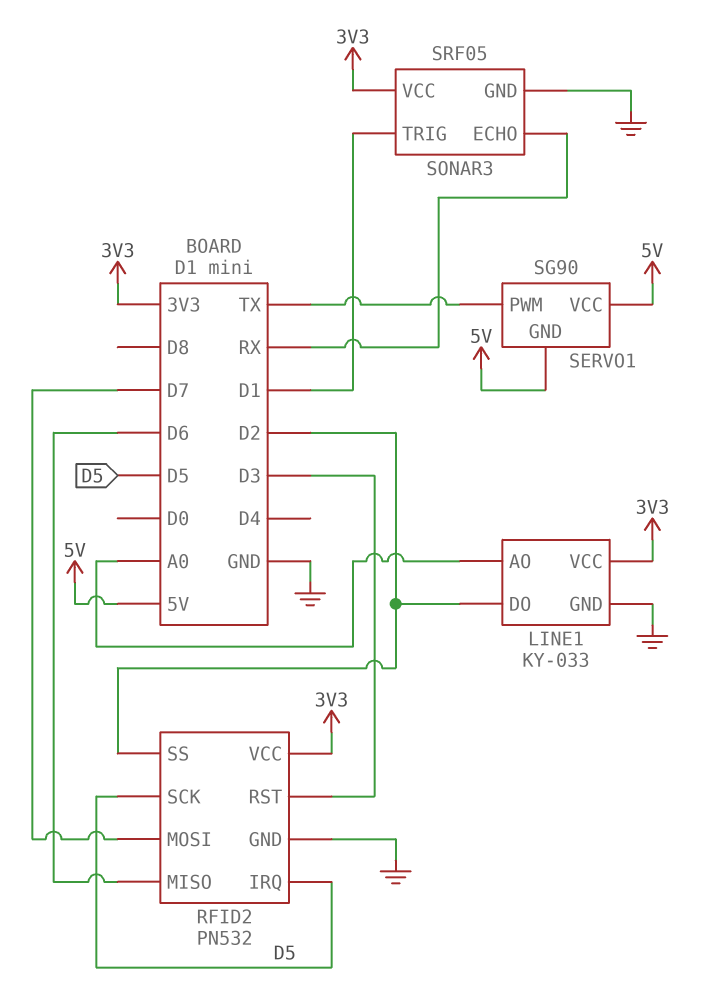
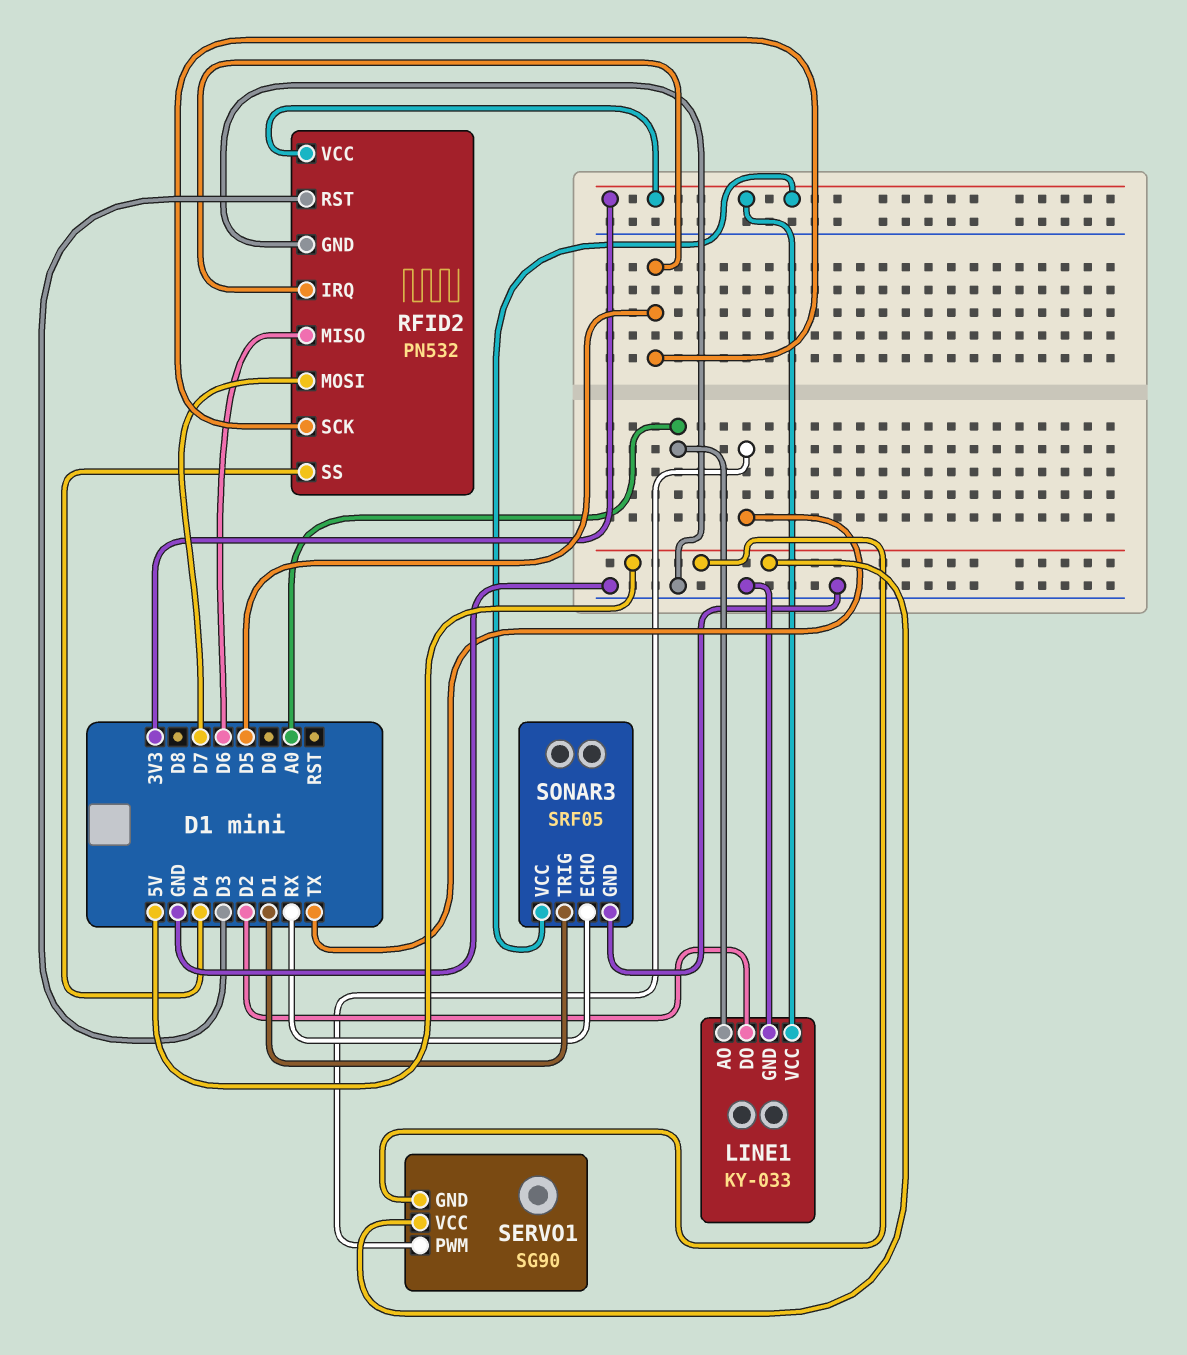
RFID2 pin SS: D2 -> D4

